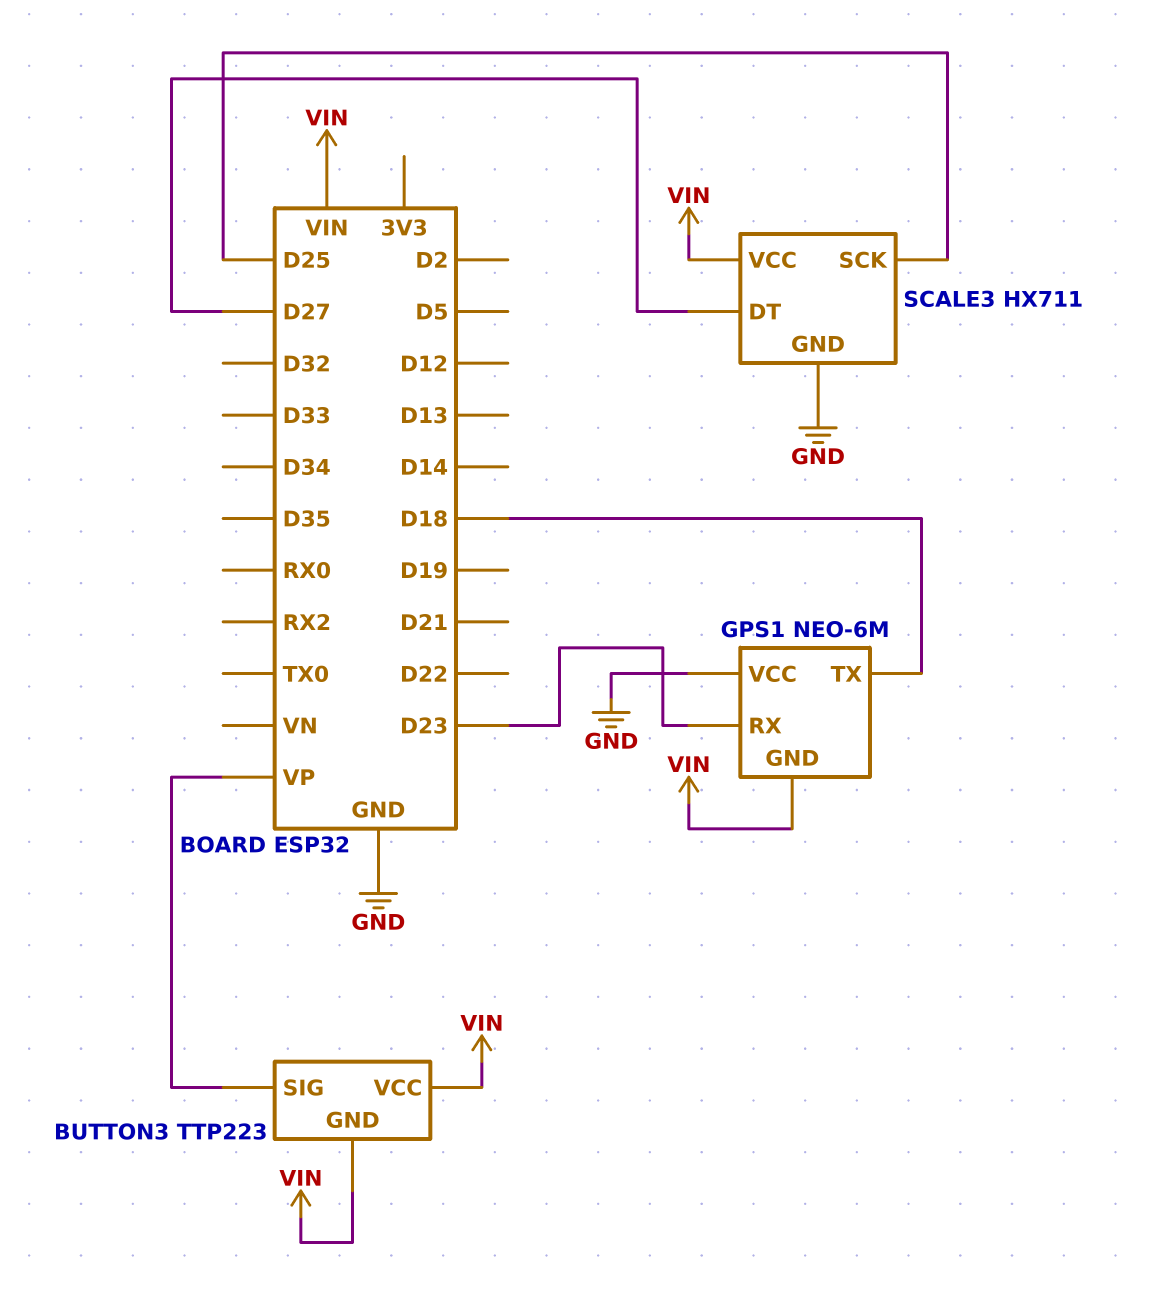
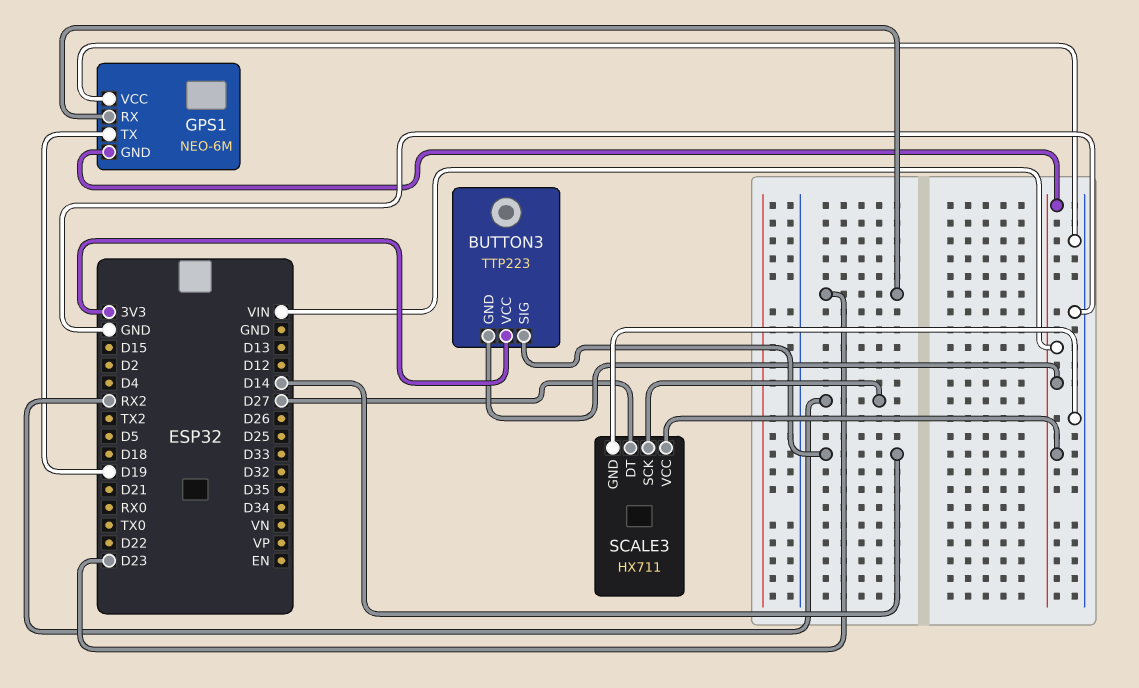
BUTTON3 pin SIG: VP -> D14
BUTTON3 pin VCC: VIN -> 3V3
GPS1 pin TX: D18 -> D19
SCALE3 pin SCK: D25 -> RX2

